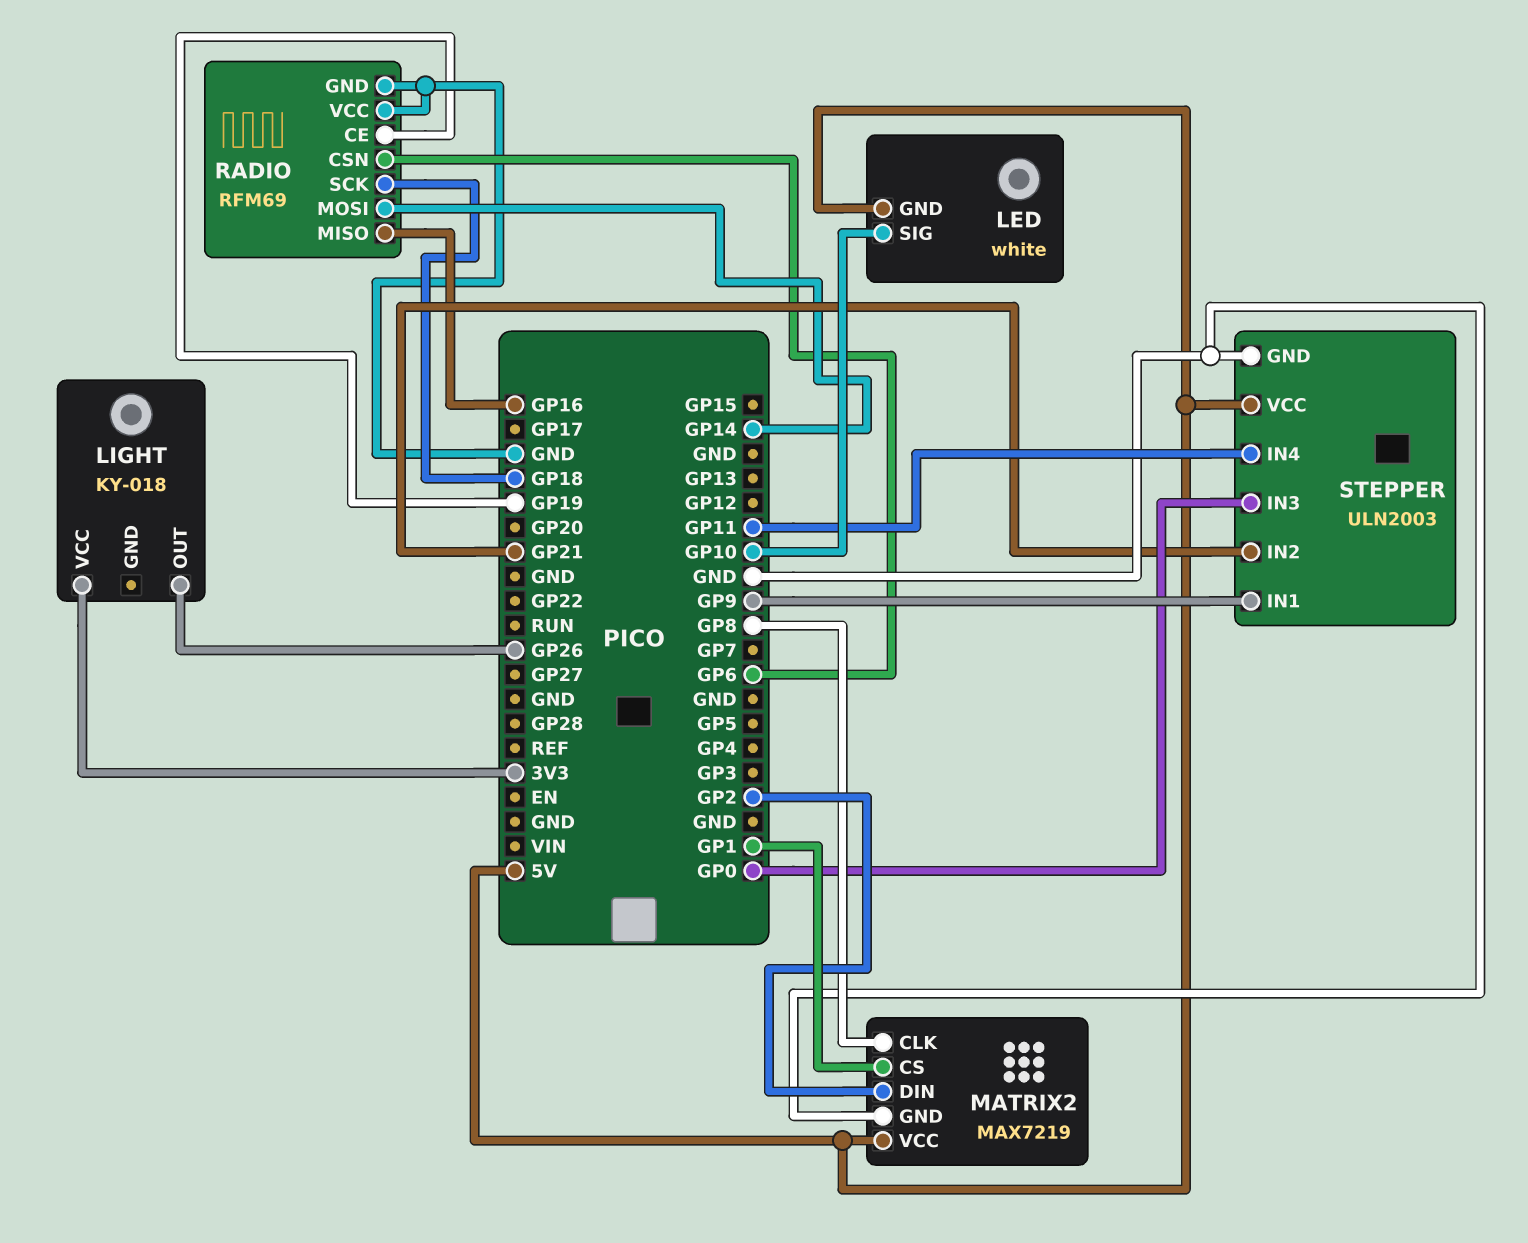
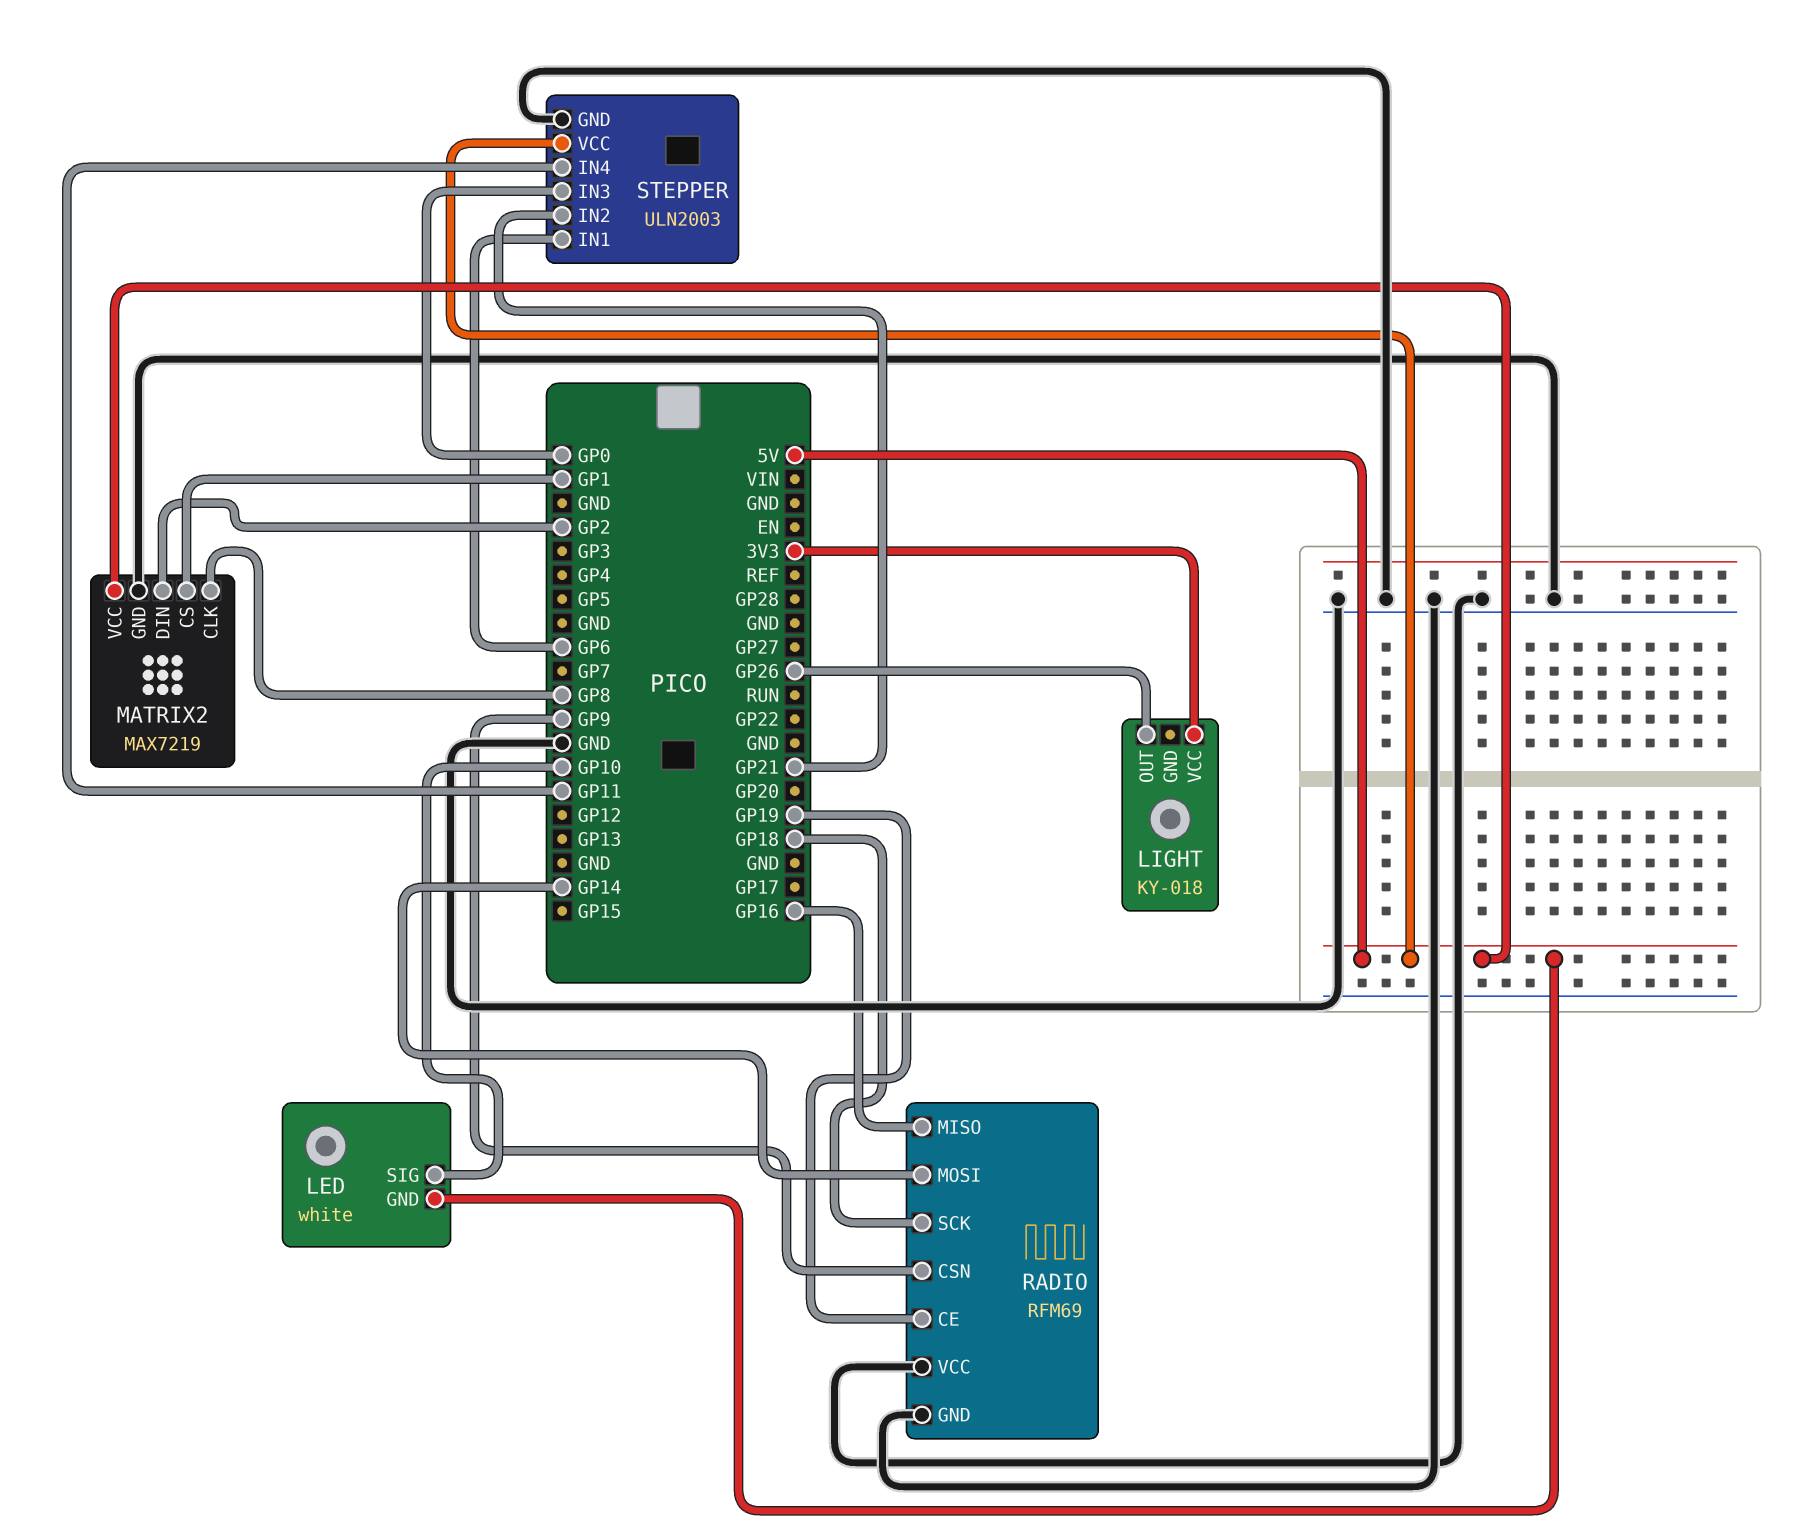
RADIO pin CSN: GP6 -> GP9
STEPPER pin IN1: GP9 -> GP6

